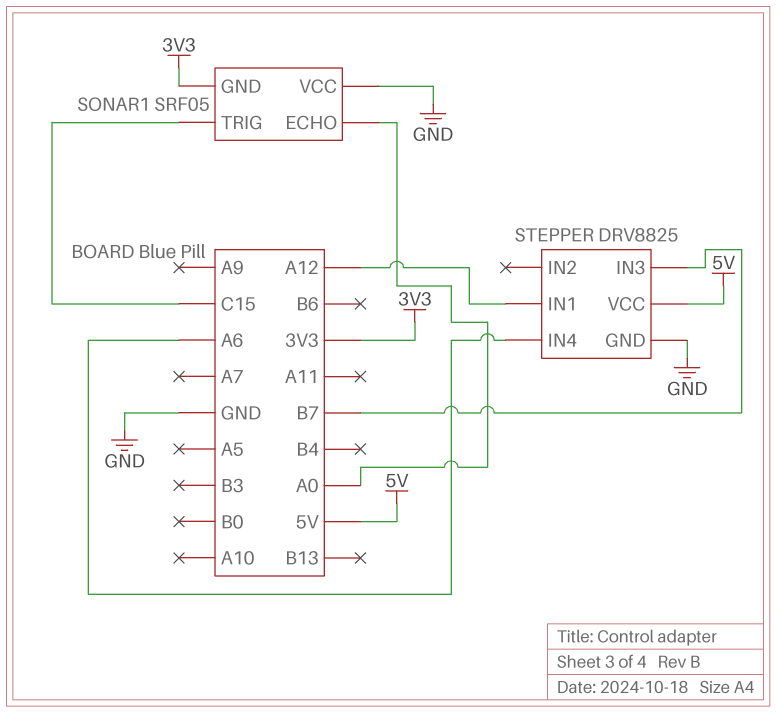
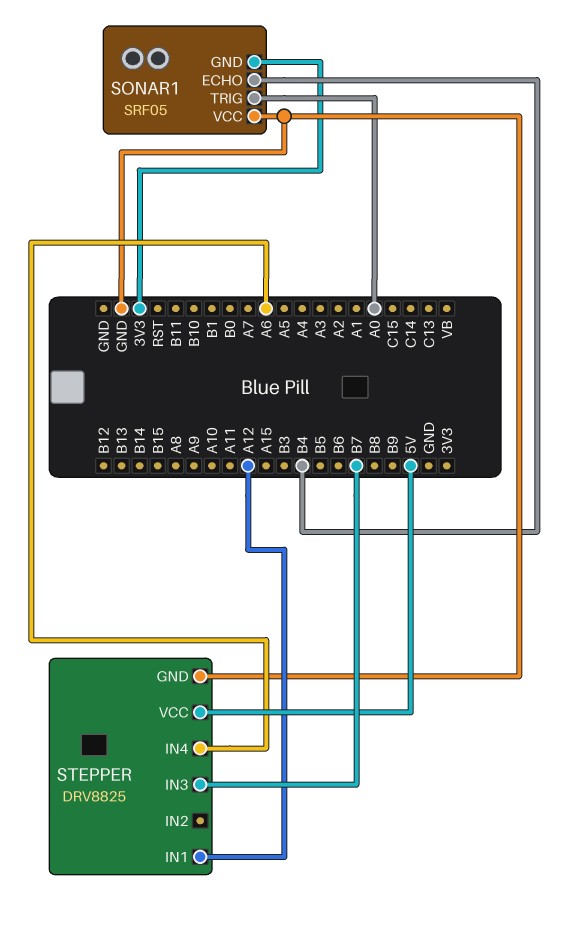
SONAR1 pin ECHO: A0 -> B4
SONAR1 pin TRIG: C15 -> A0

